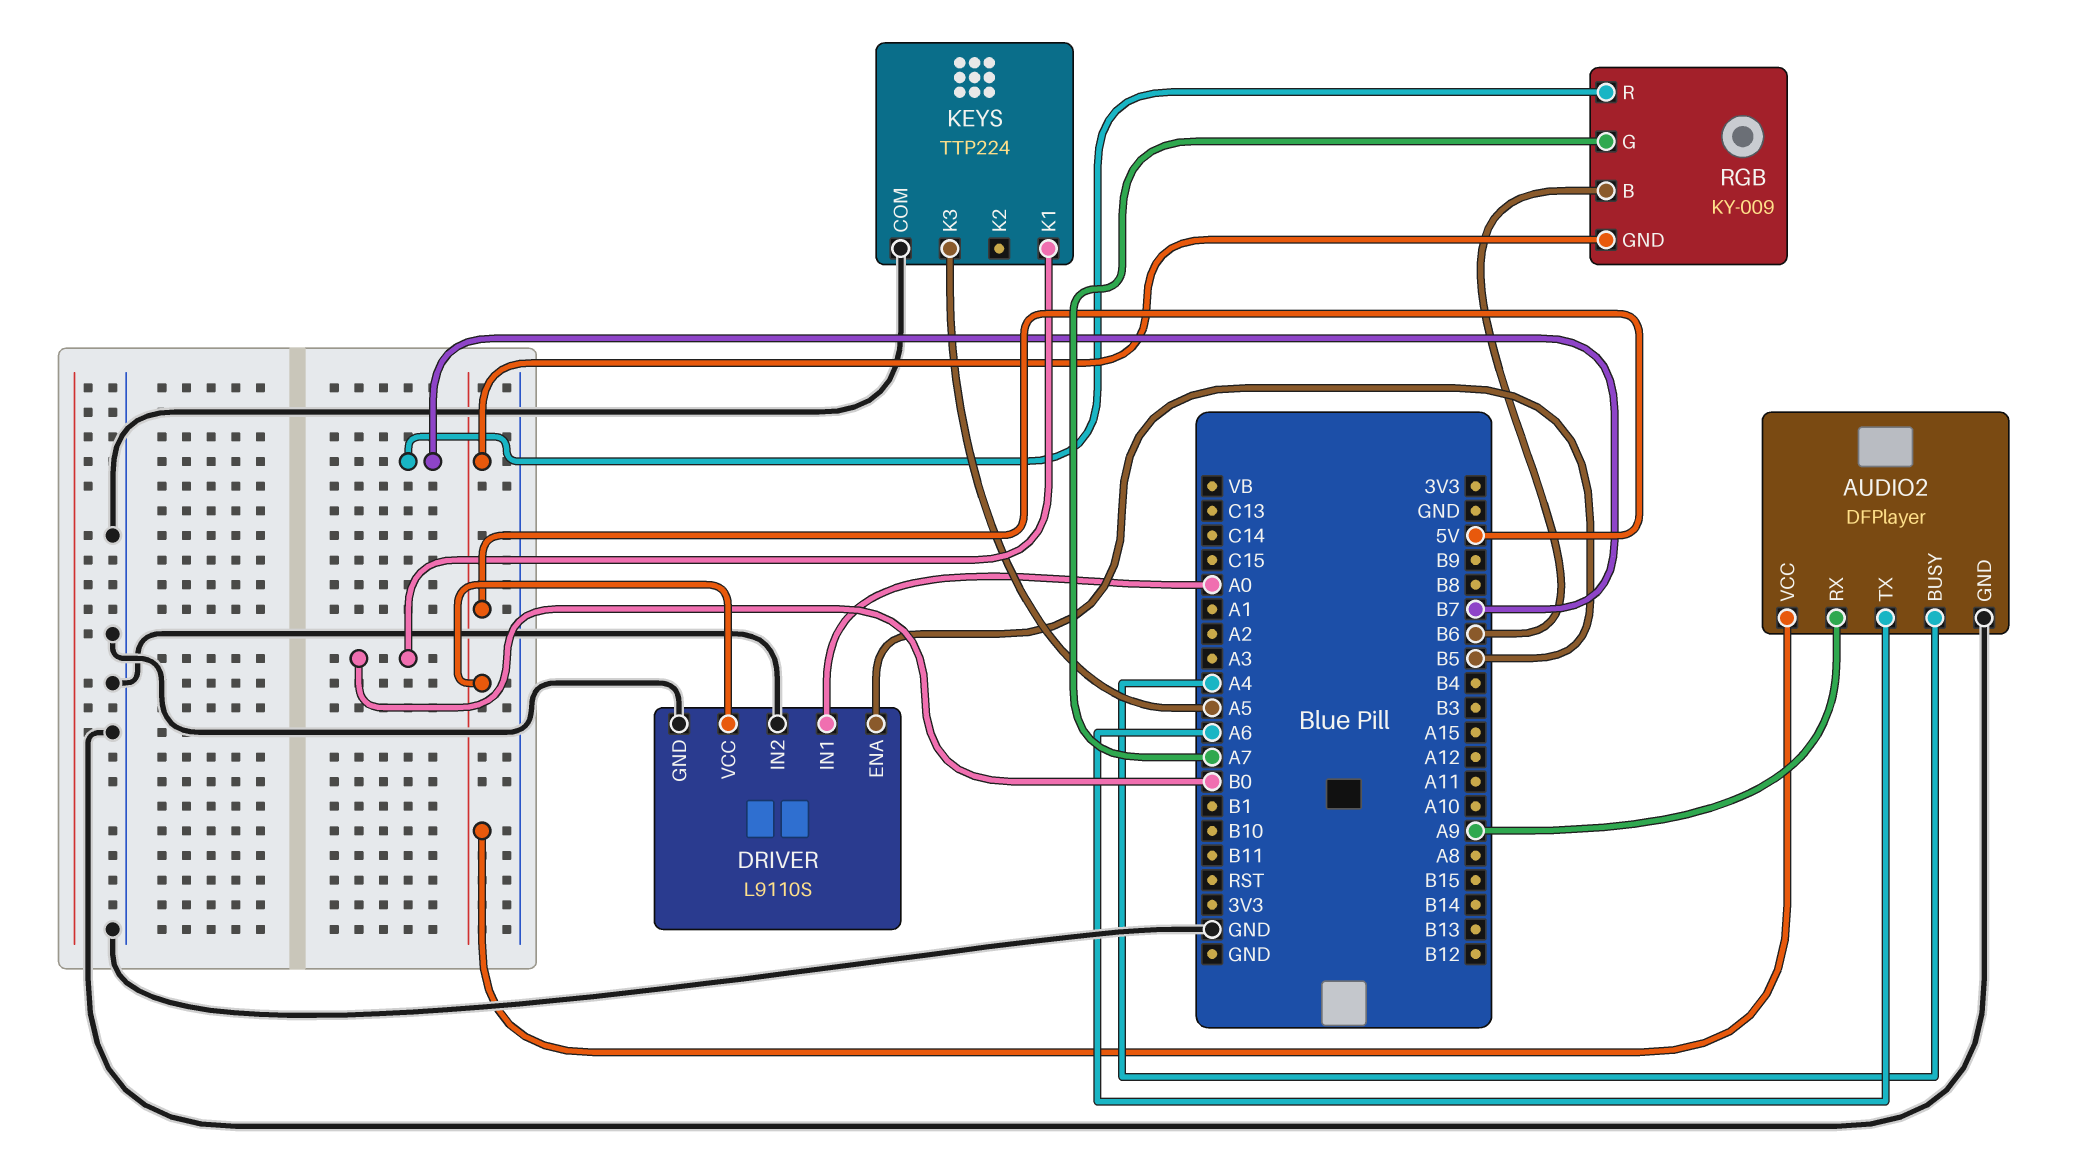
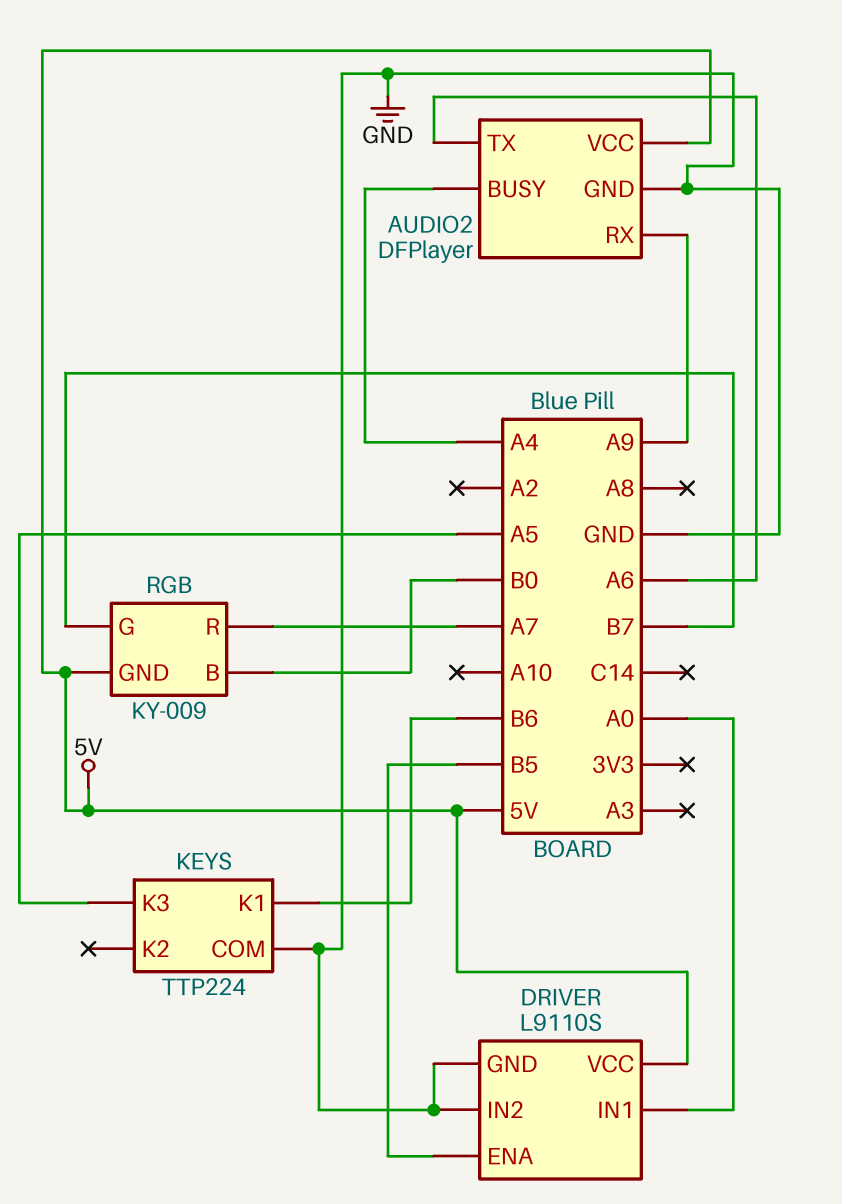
KEYS pin K1: B0 -> B6
RGB pin B: B6 -> B0
RGB pin G: A7 -> B7
RGB pin R: B7 -> A7

